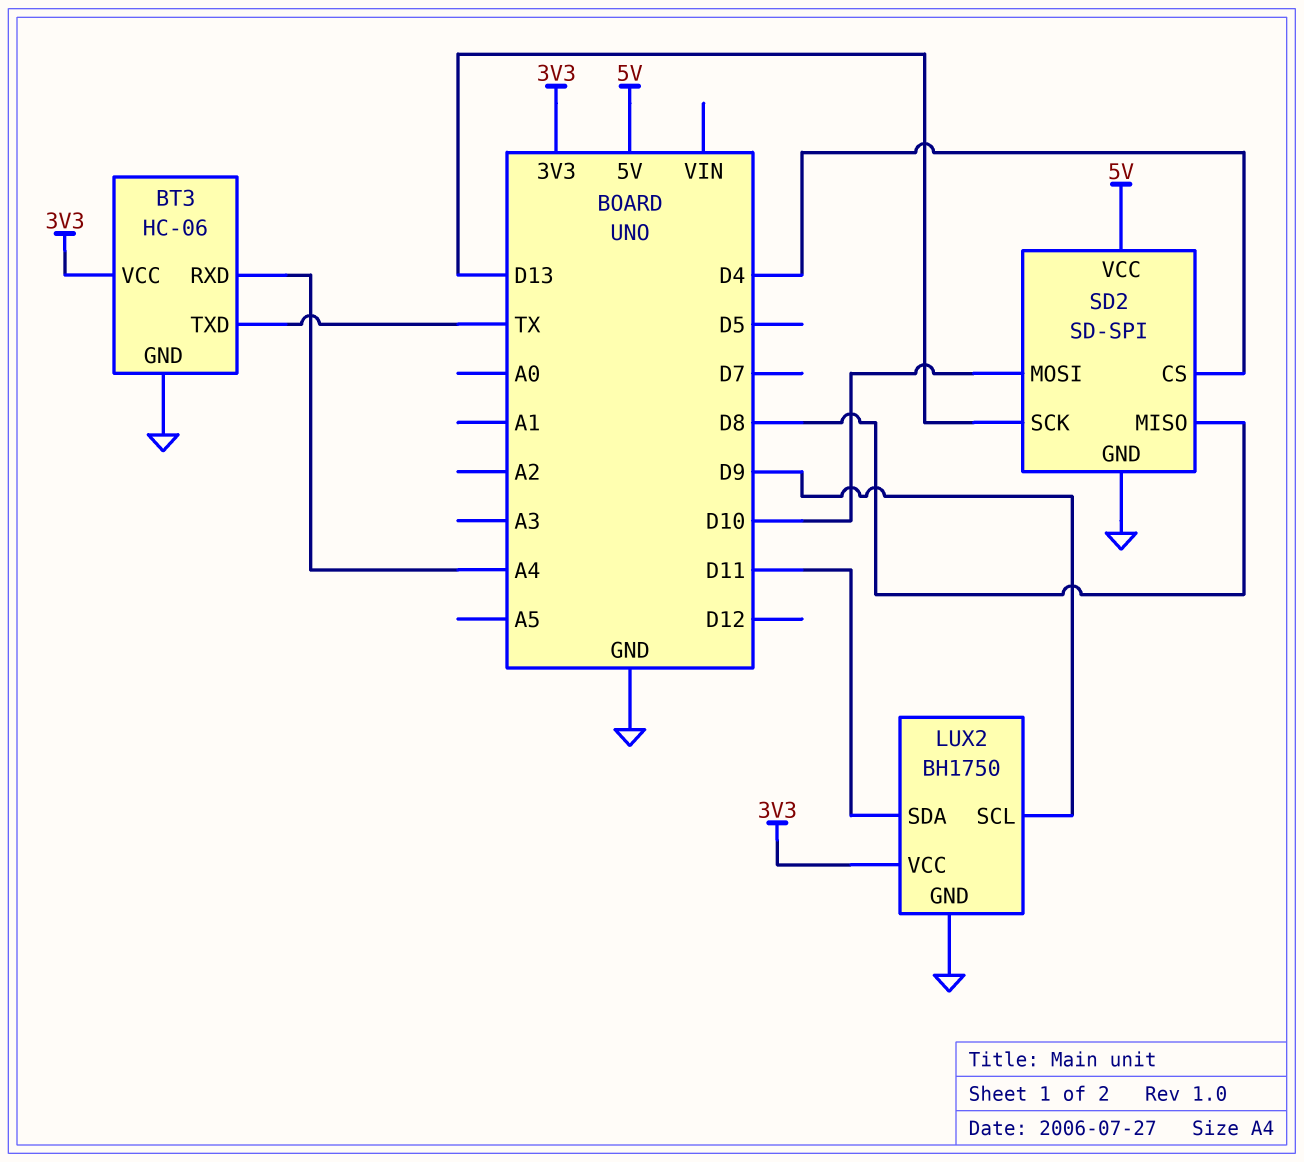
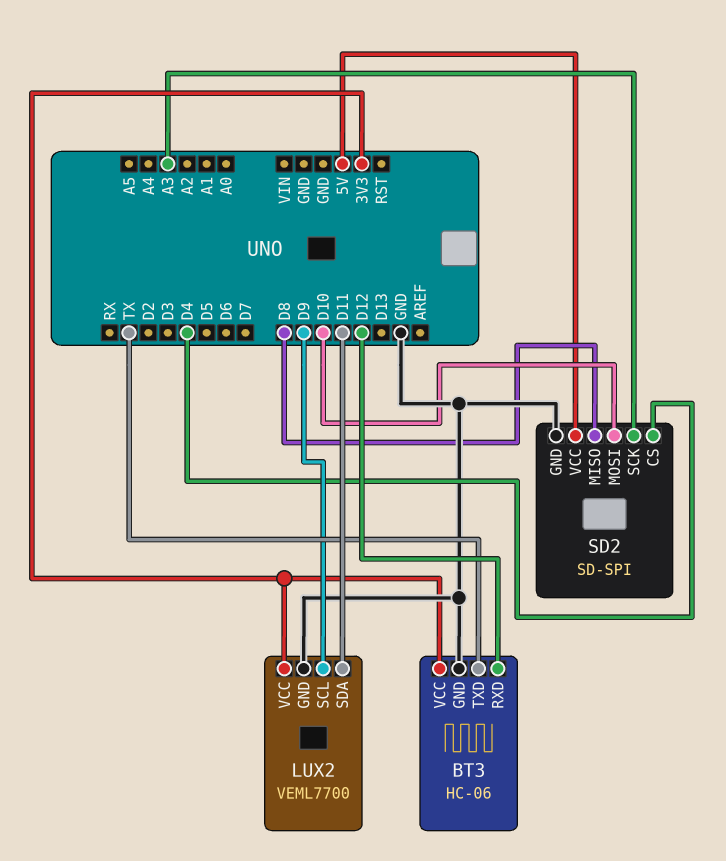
BT3 pin RXD: A4 -> D12
LUX2: BH1750 -> VEML7700
SD2 pin SCK: D13 -> A3

